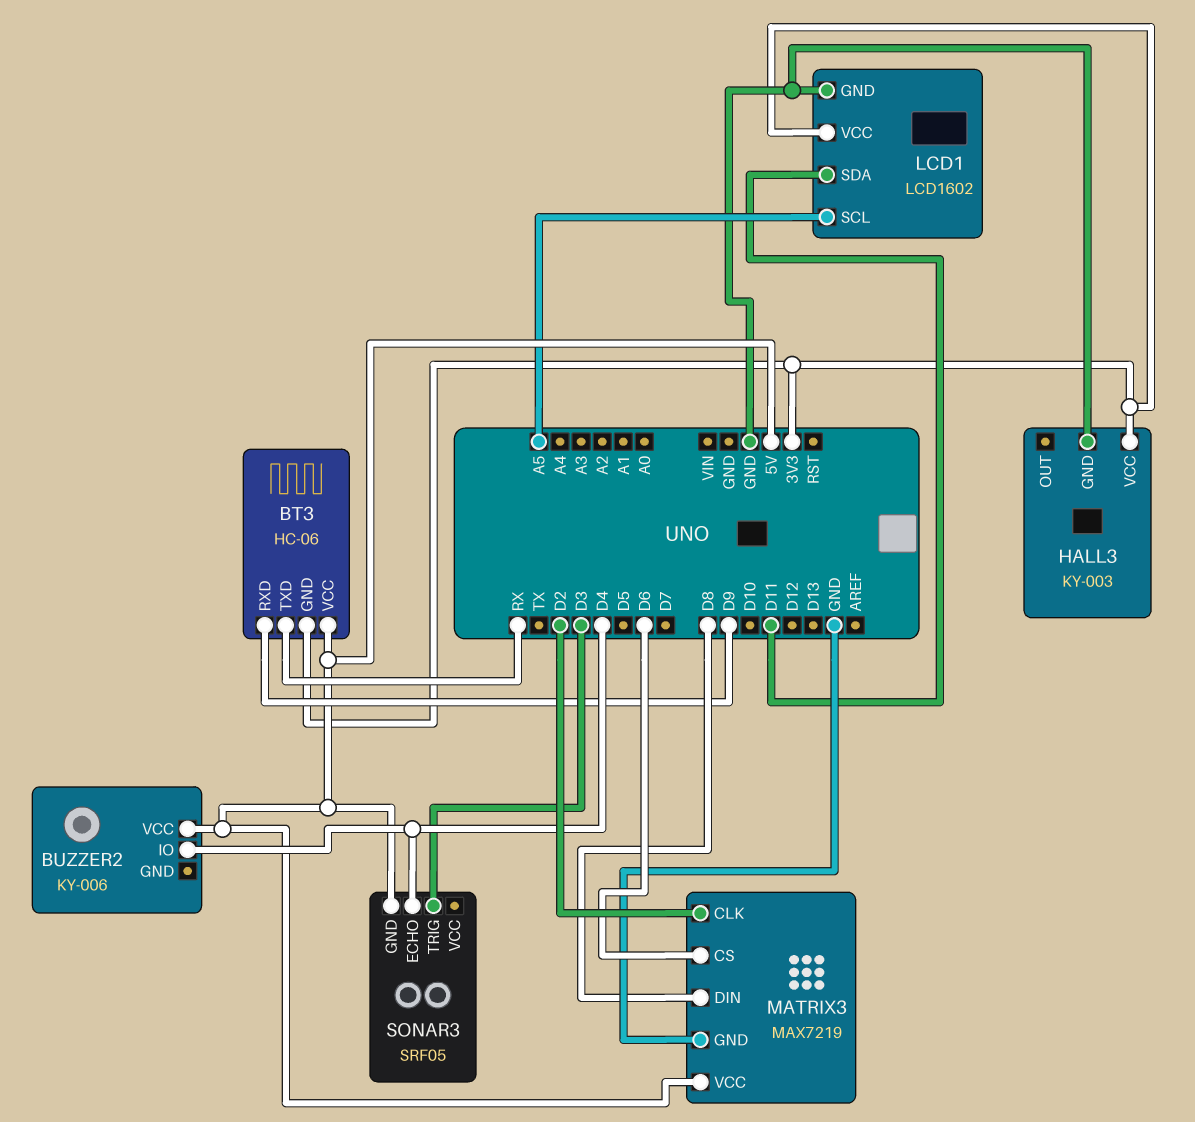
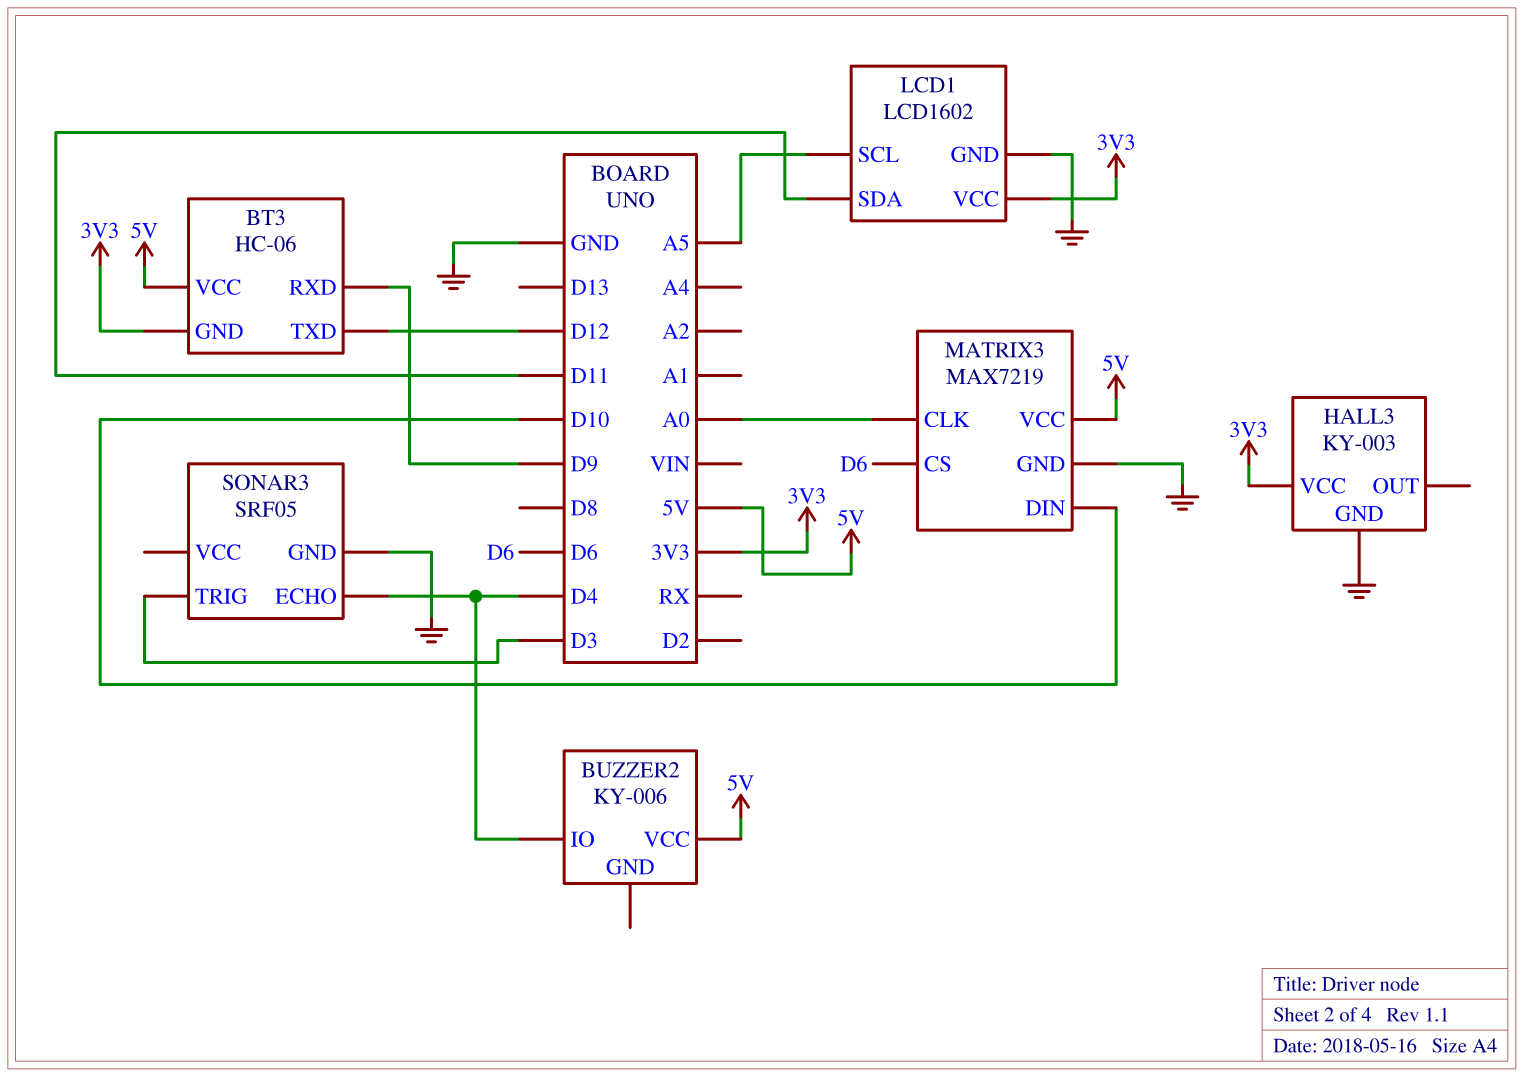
BT3 pin TXD: RX -> D12
MATRIX3 pin CLK: D2 -> A0
MATRIX3 pin DIN: D8 -> D10
SONAR3 pin GND: 5V -> GND

